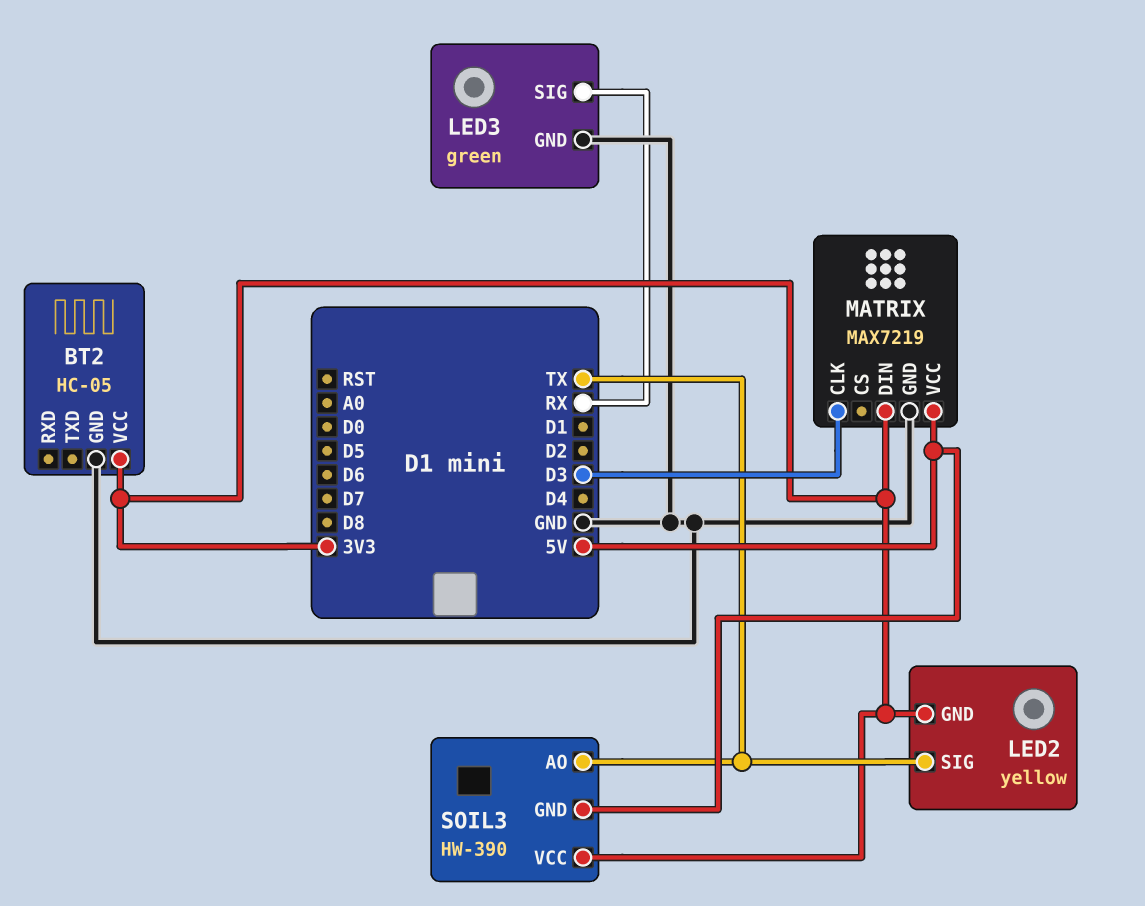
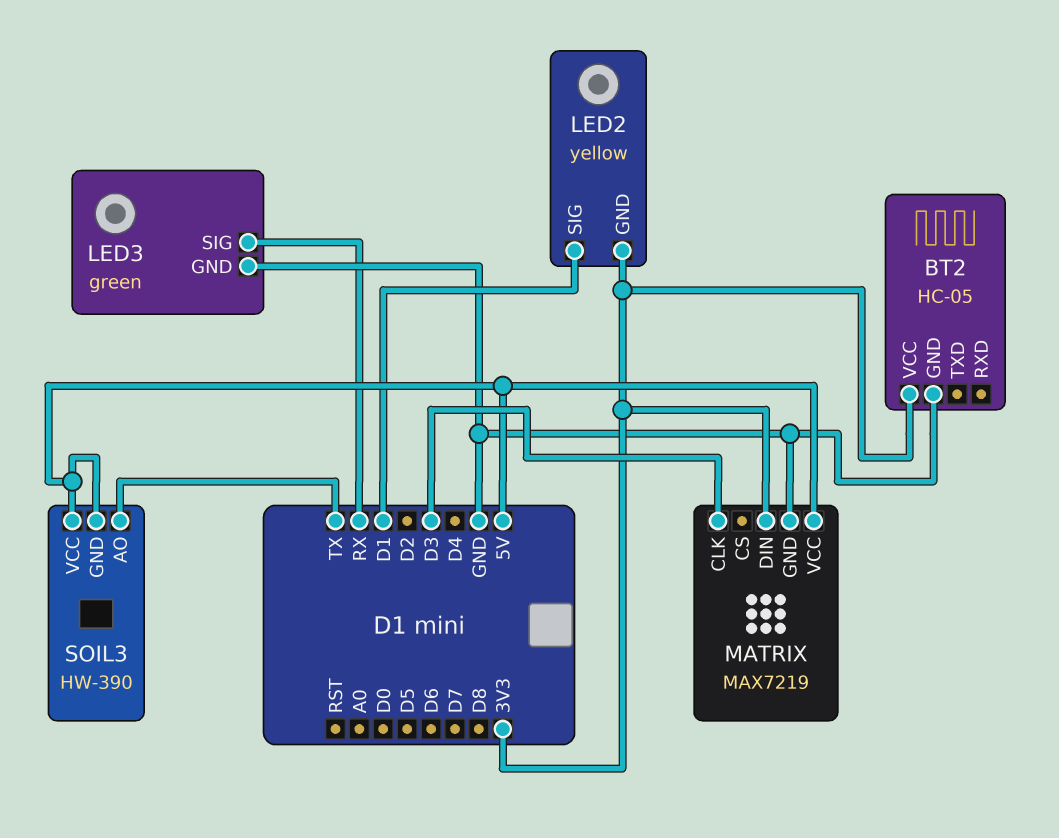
LED2 pin SIG: TX -> D1
SOIL3 pin VCC: 3V3 -> 5V

